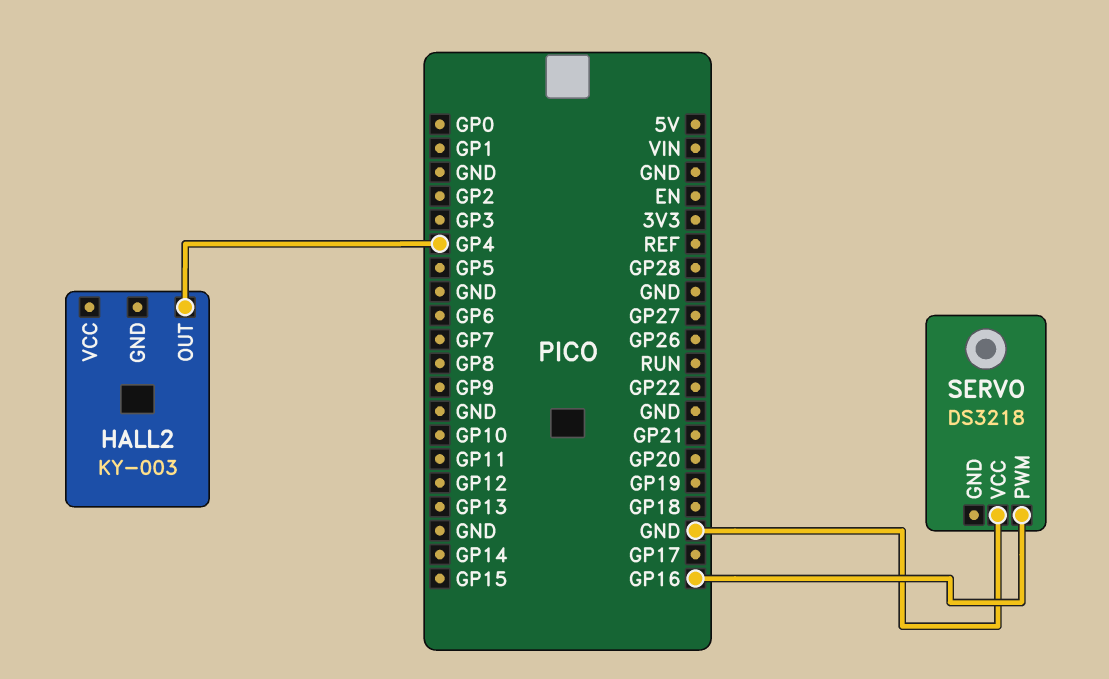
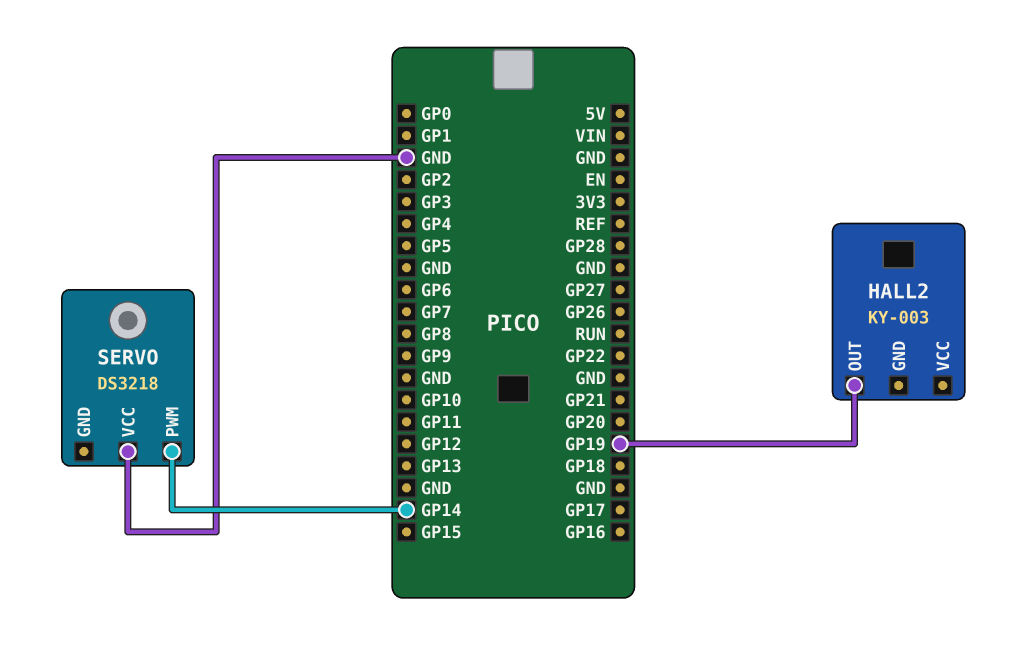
HALL2 pin OUT: GP4 -> GP19
SERVO pin PWM: GP16 -> GP14

